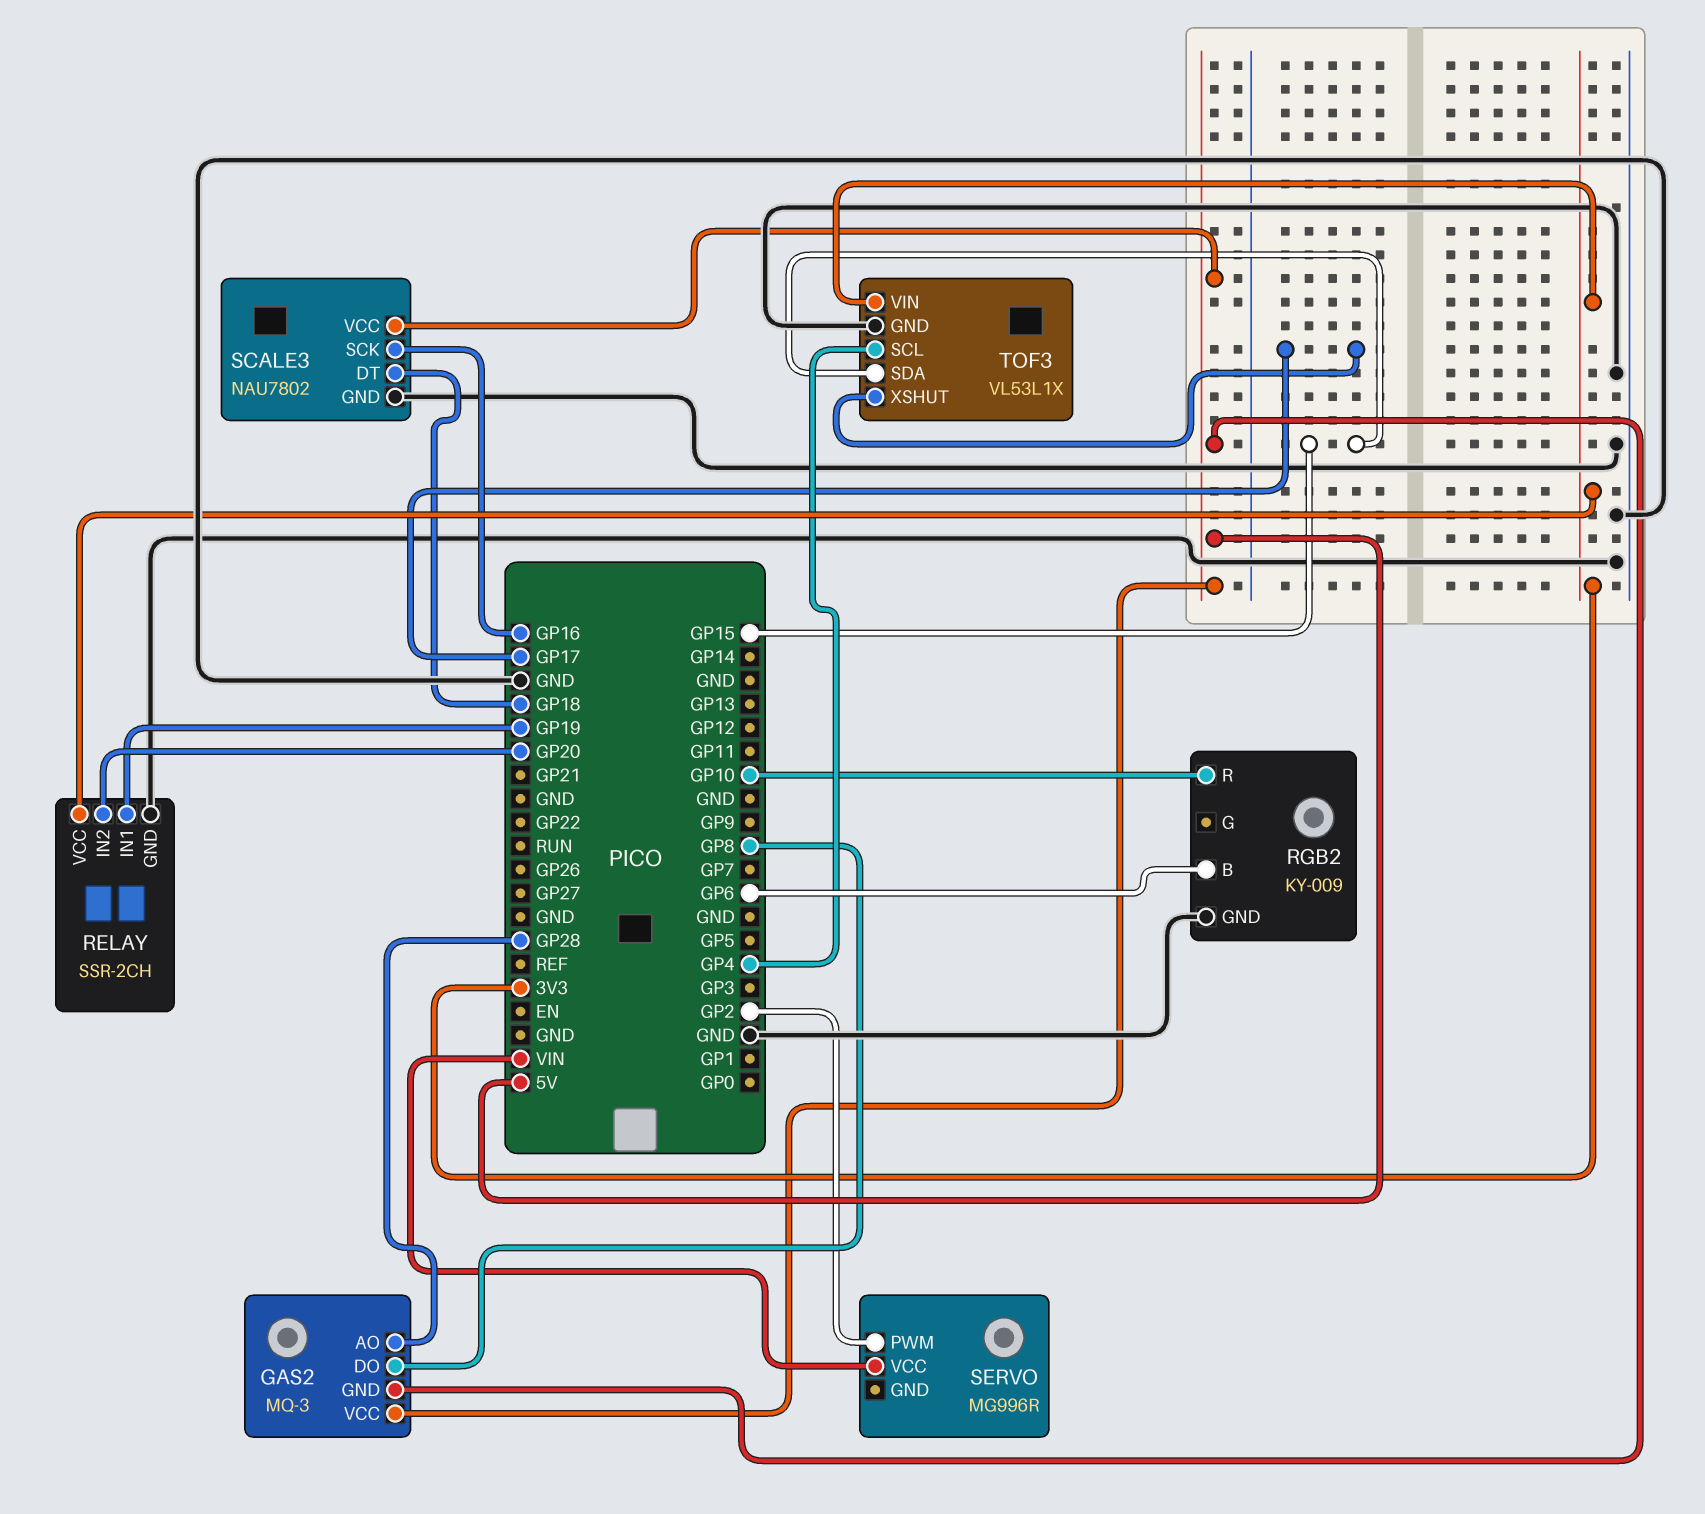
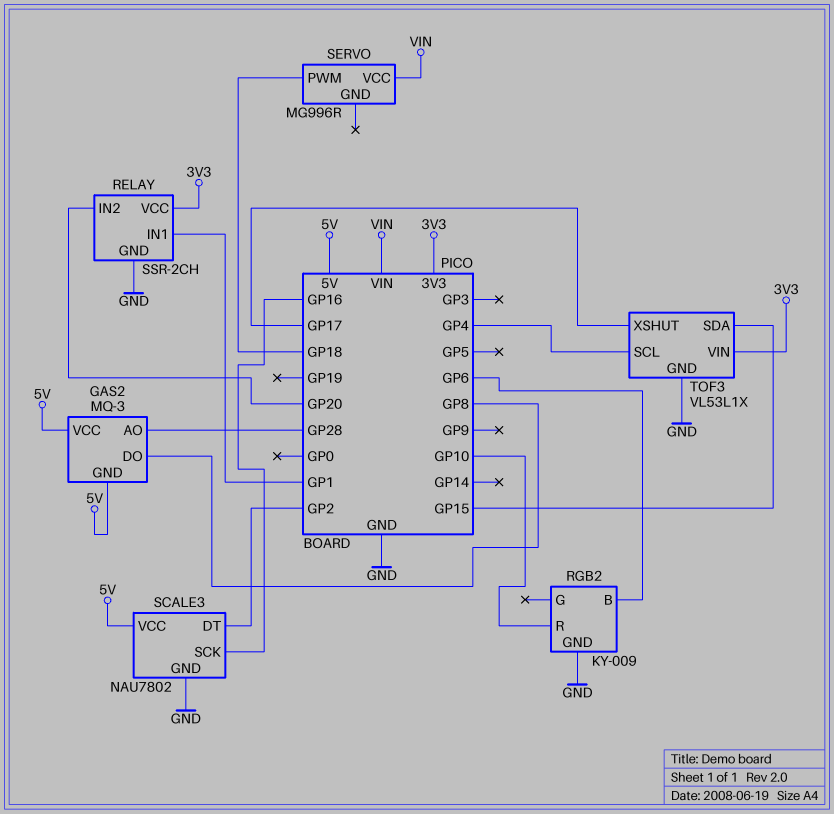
RELAY pin IN1: GP19 -> GP1
SCALE3 pin DT: GP18 -> GP2
SERVO pin PWM: GP2 -> GP18

